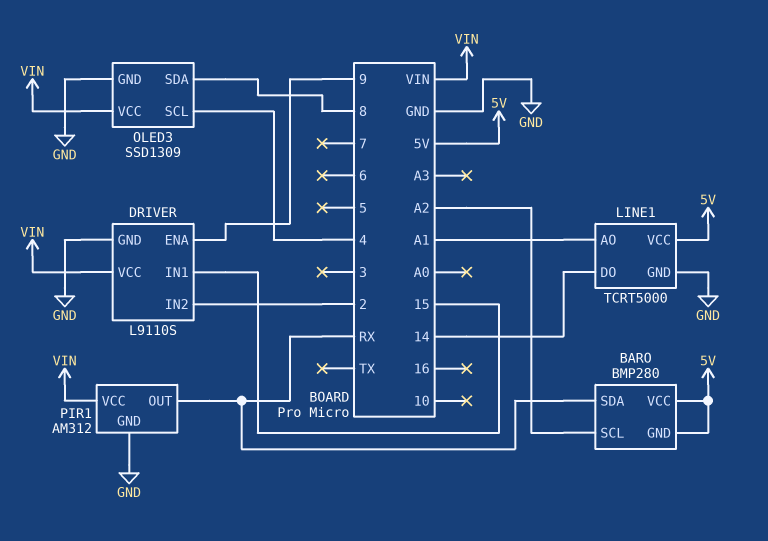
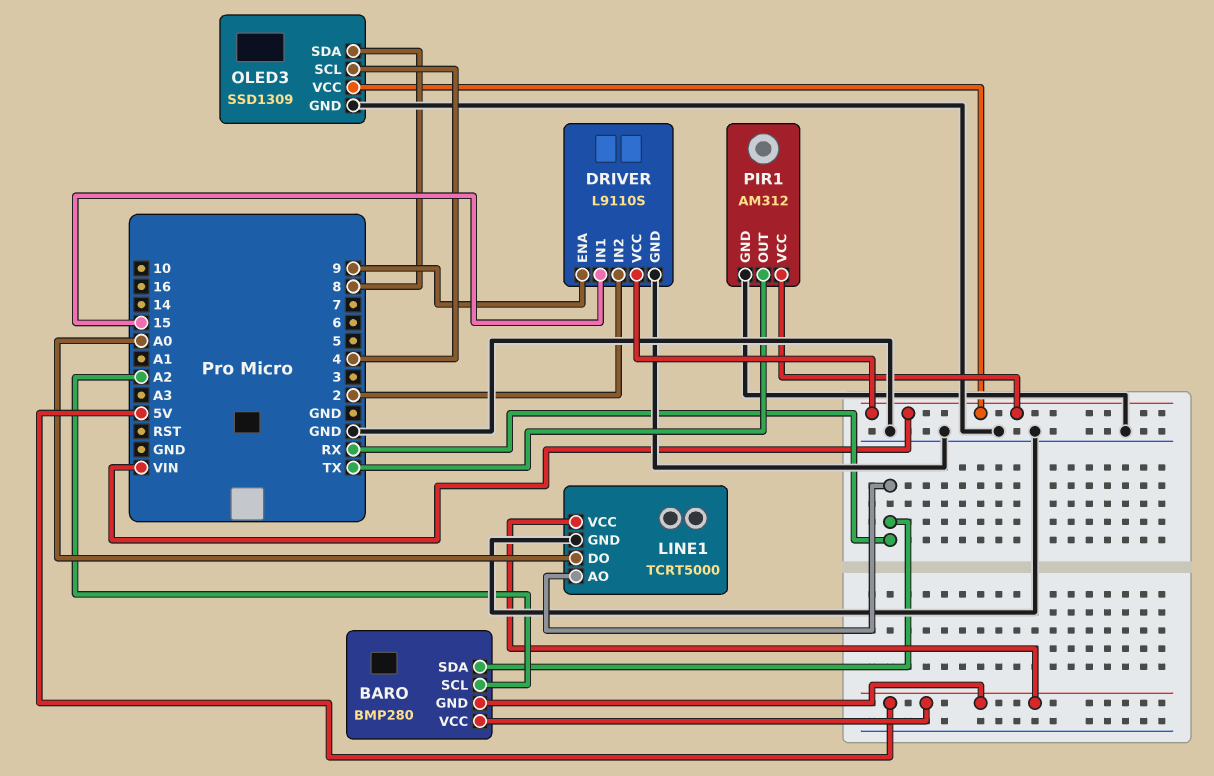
LINE1 pin AO: A1 -> RX
LINE1 pin DO: 14 -> A0
PIR1 pin OUT: RX -> TX

